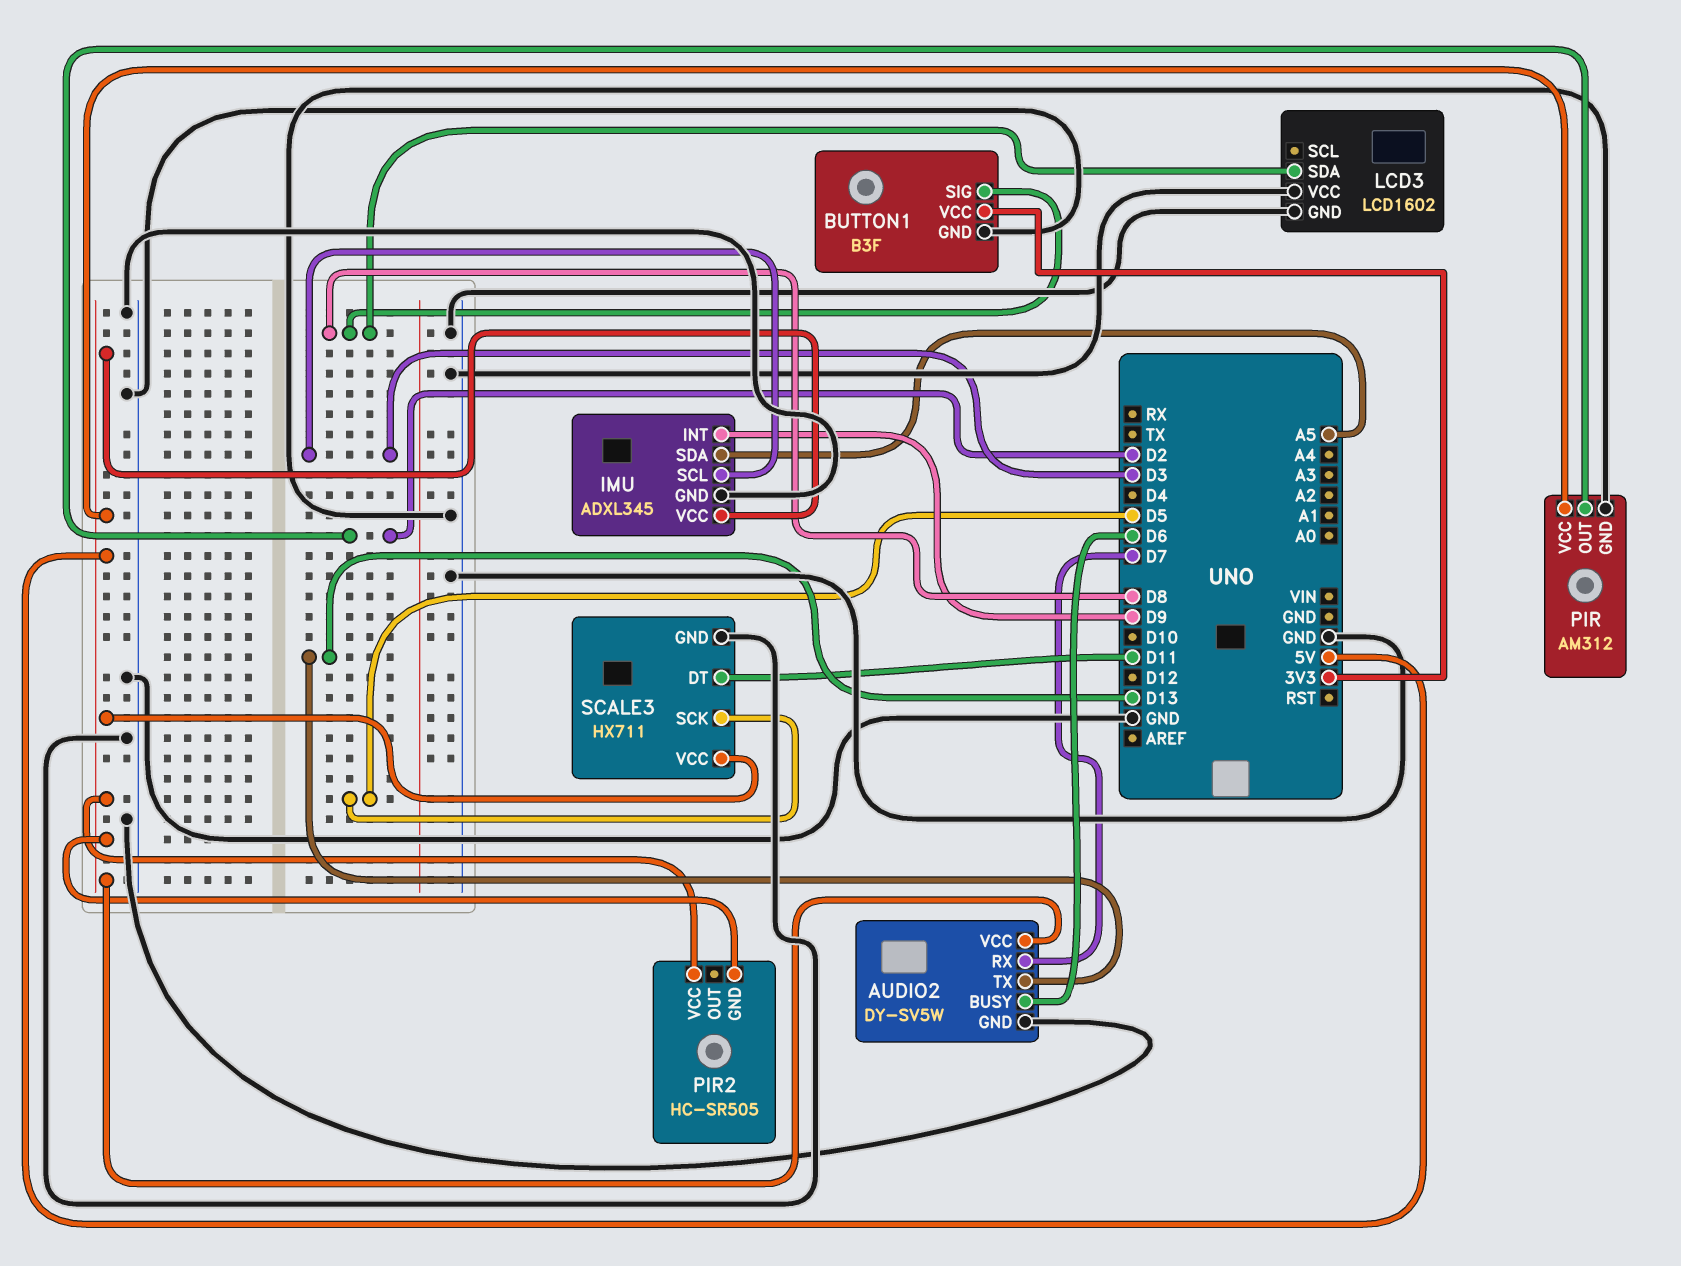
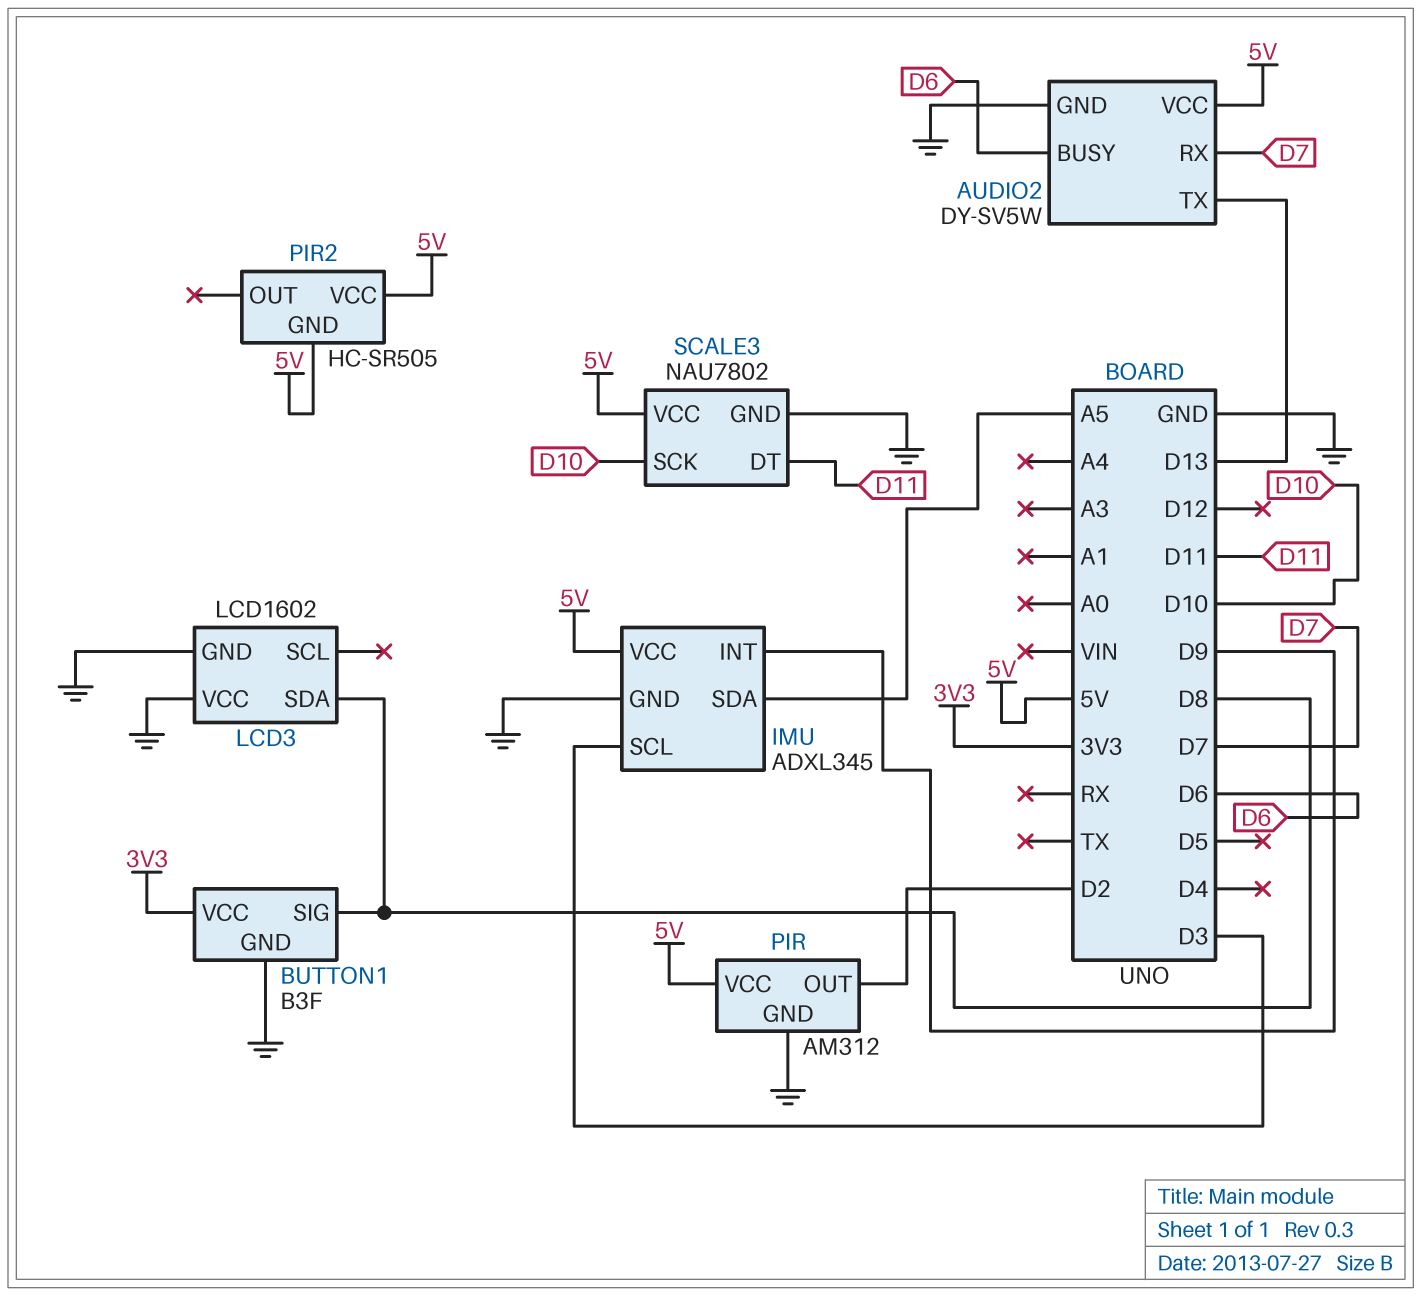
SCALE3: HX711 -> NAU7802
SCALE3 pin SCK: D5 -> D10

